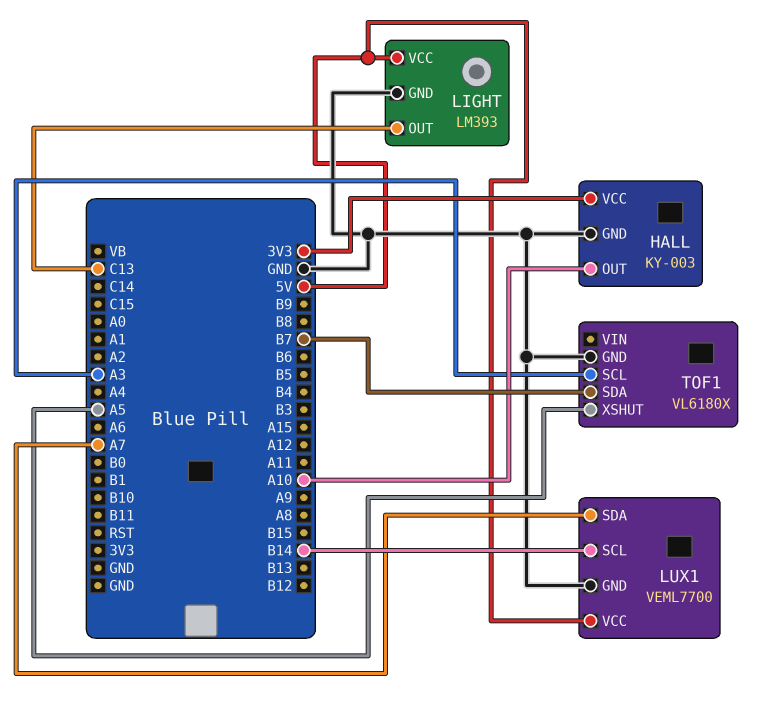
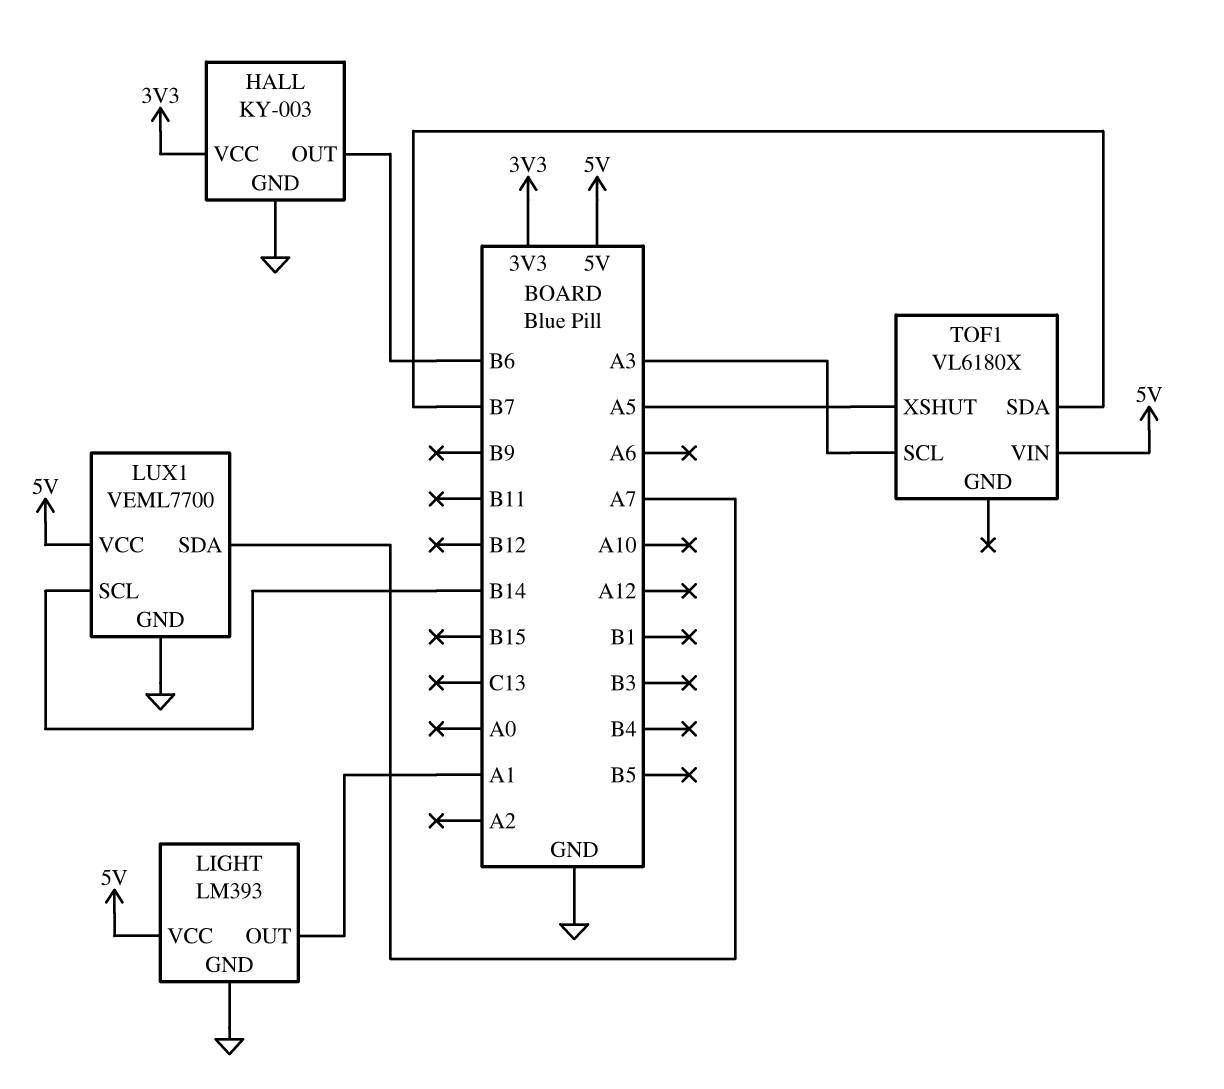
HALL pin OUT: A10 -> B6
LIGHT pin OUT: C13 -> A1
TOF1 pin GND: GND -> none
TOF1 pin VIN: none -> 5V

